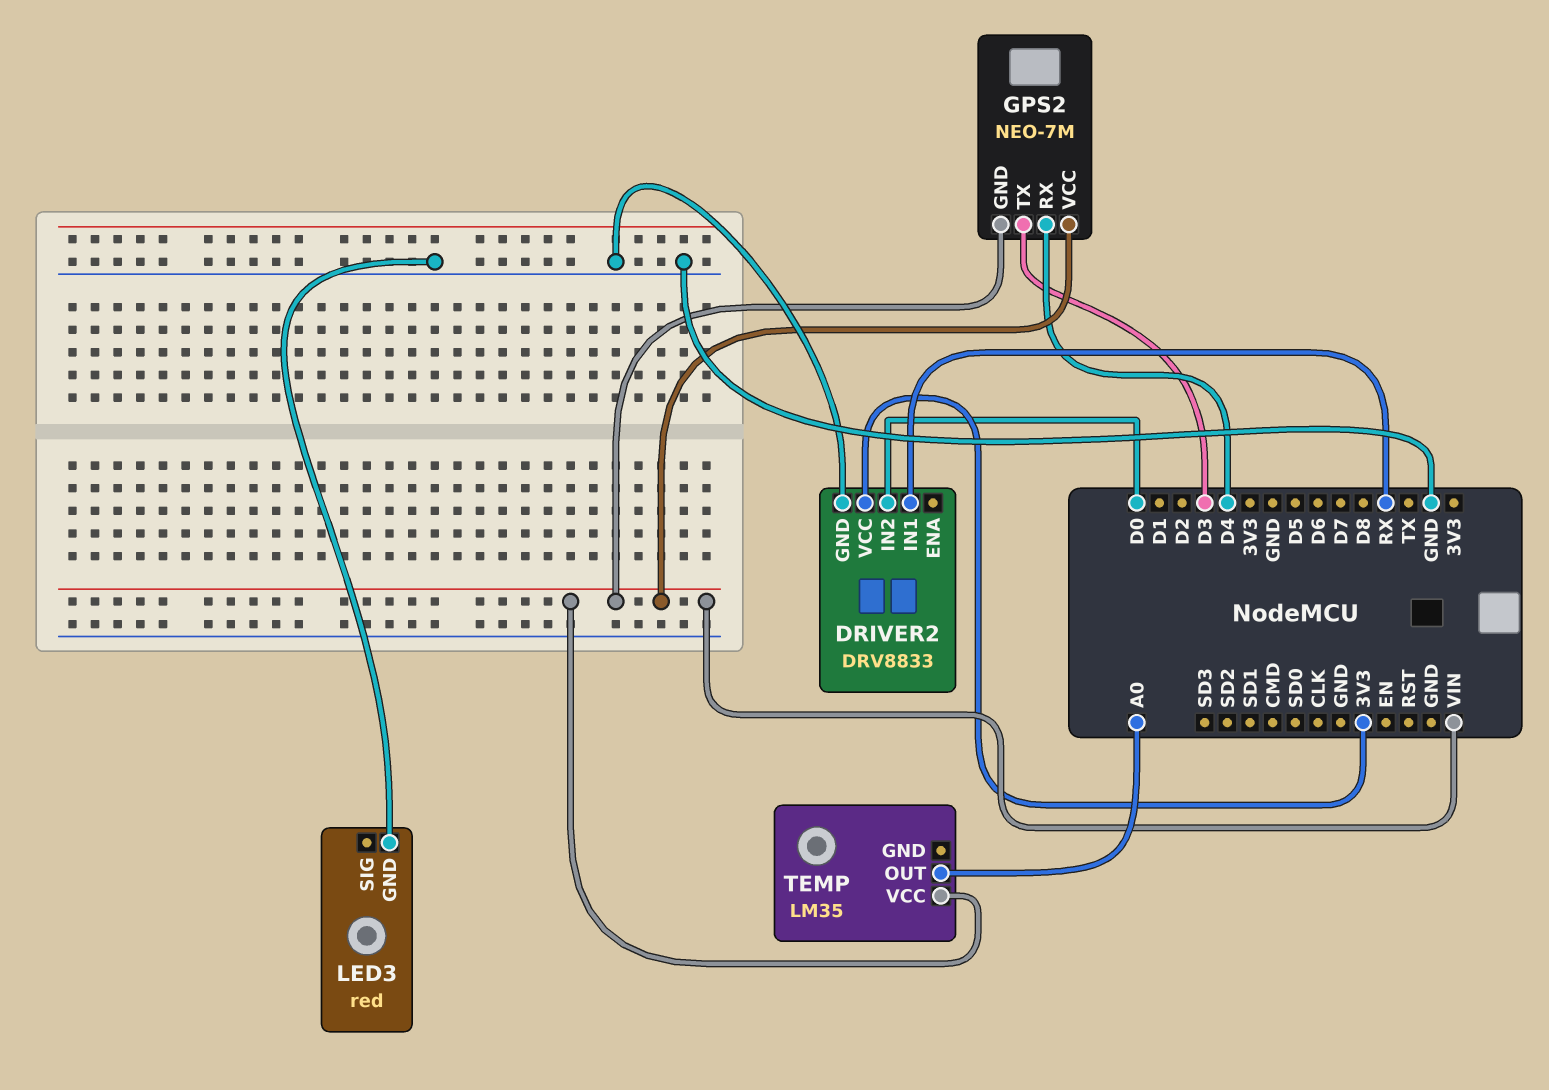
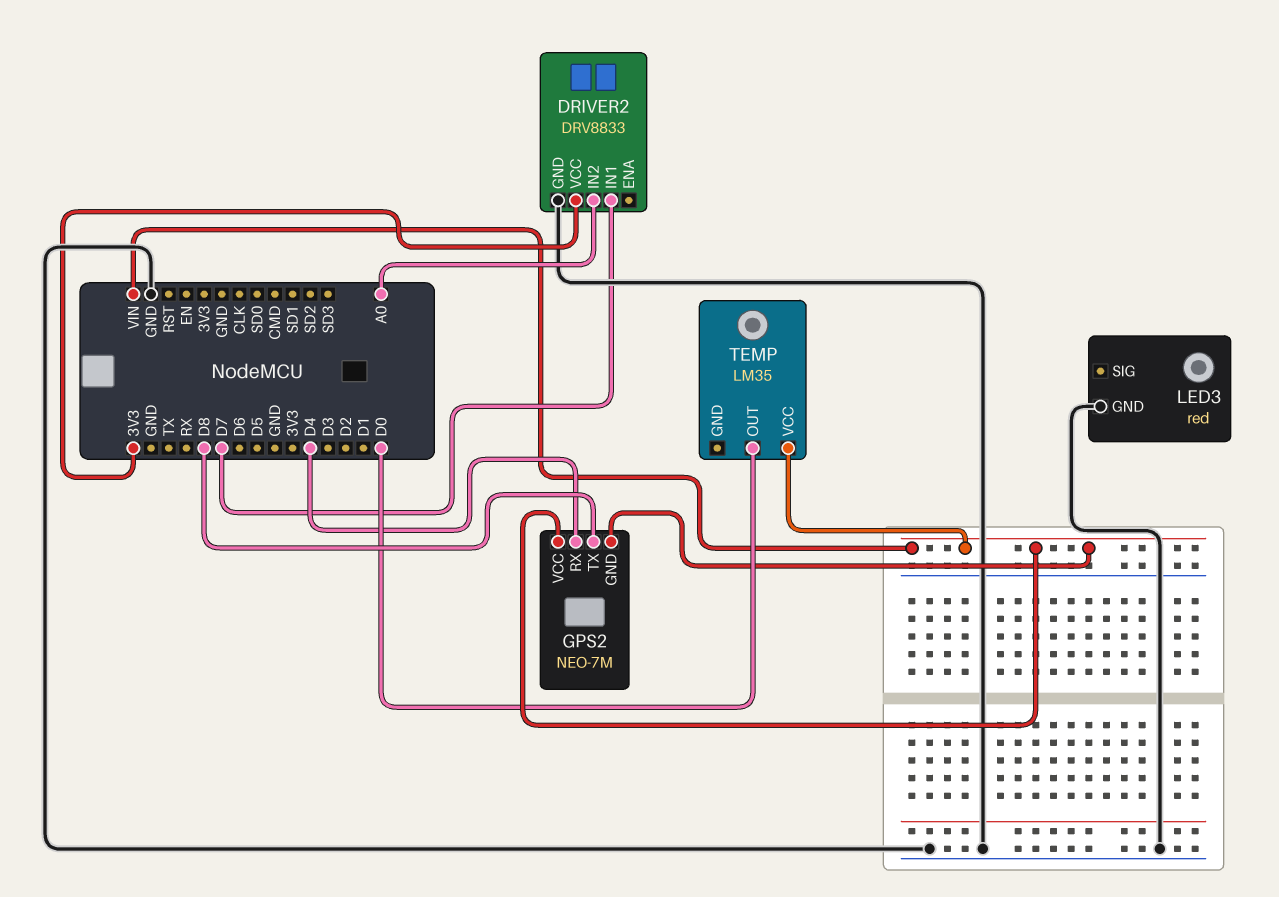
DRIVER2 pin IN1: RX -> D7
DRIVER2 pin IN2: D0 -> A0
GPS2 pin TX: D3 -> D8
TEMP pin OUT: A0 -> D0

